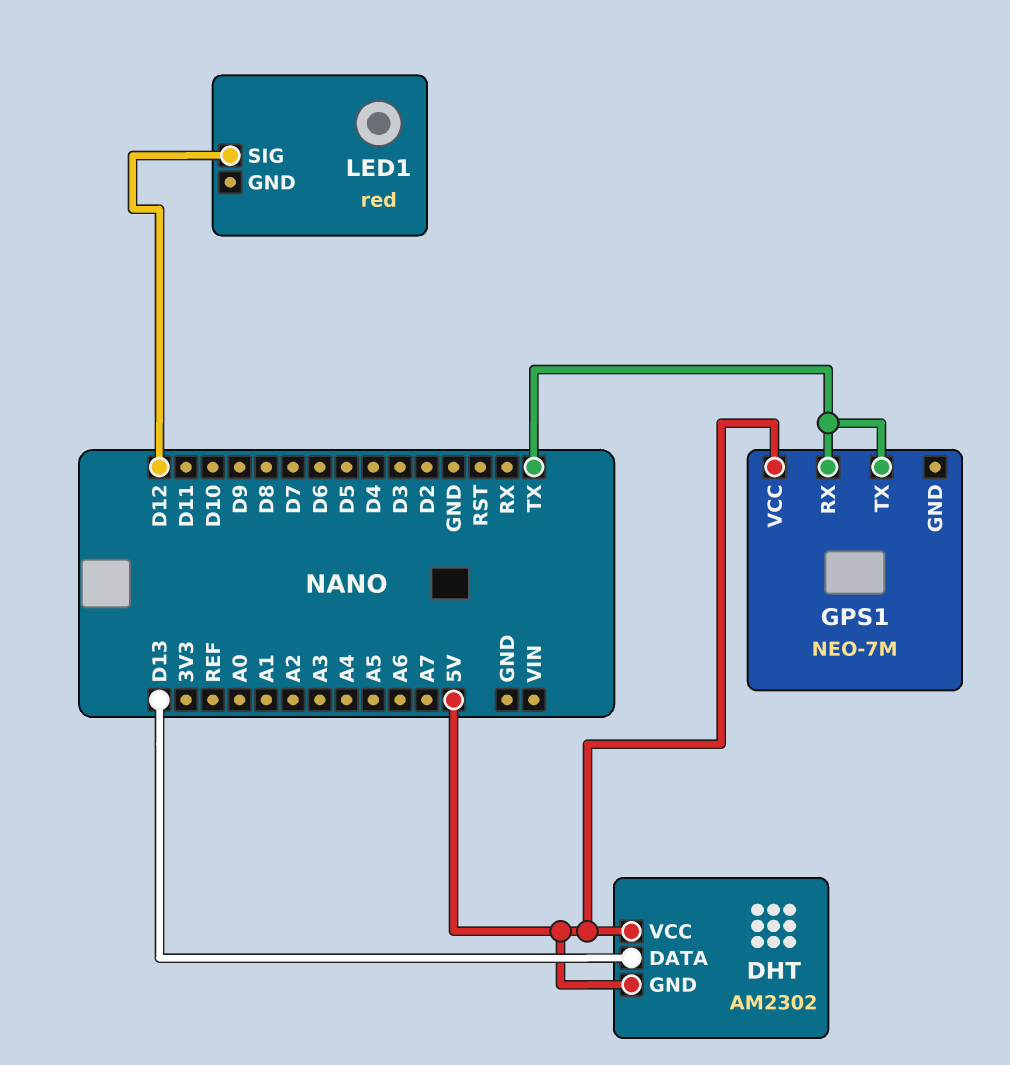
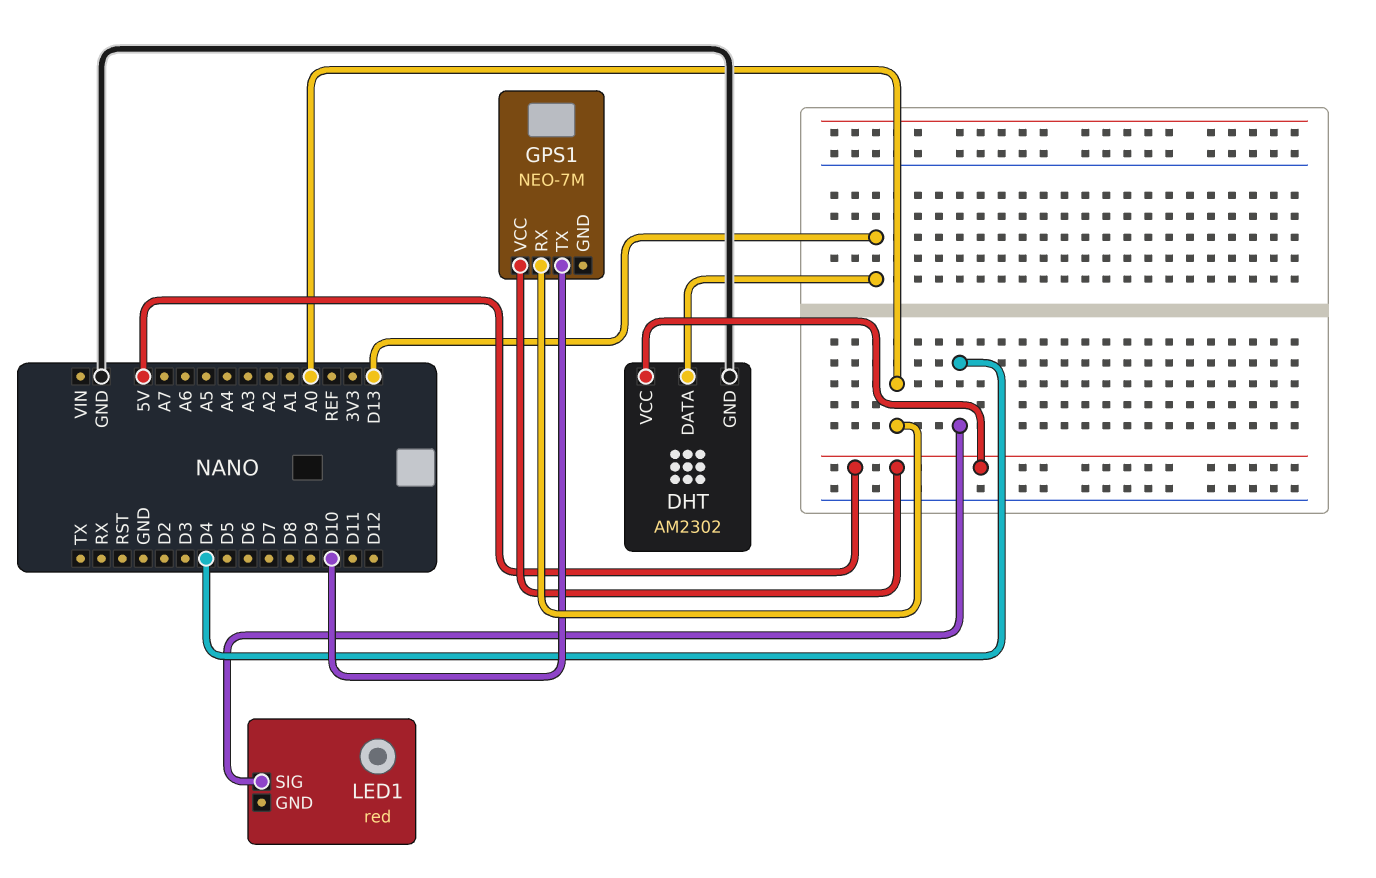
DHT pin GND: 5V -> GND
GPS1 pin RX: TX -> A0
GPS1 pin TX: TX -> D10
LED1 pin SIG: D12 -> D4

